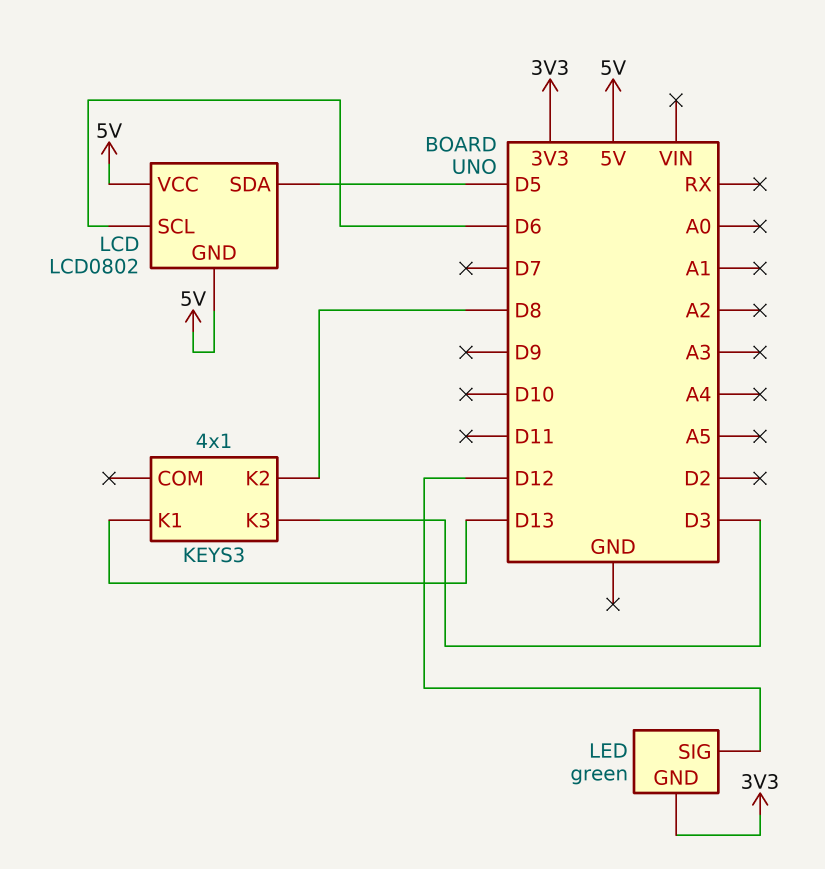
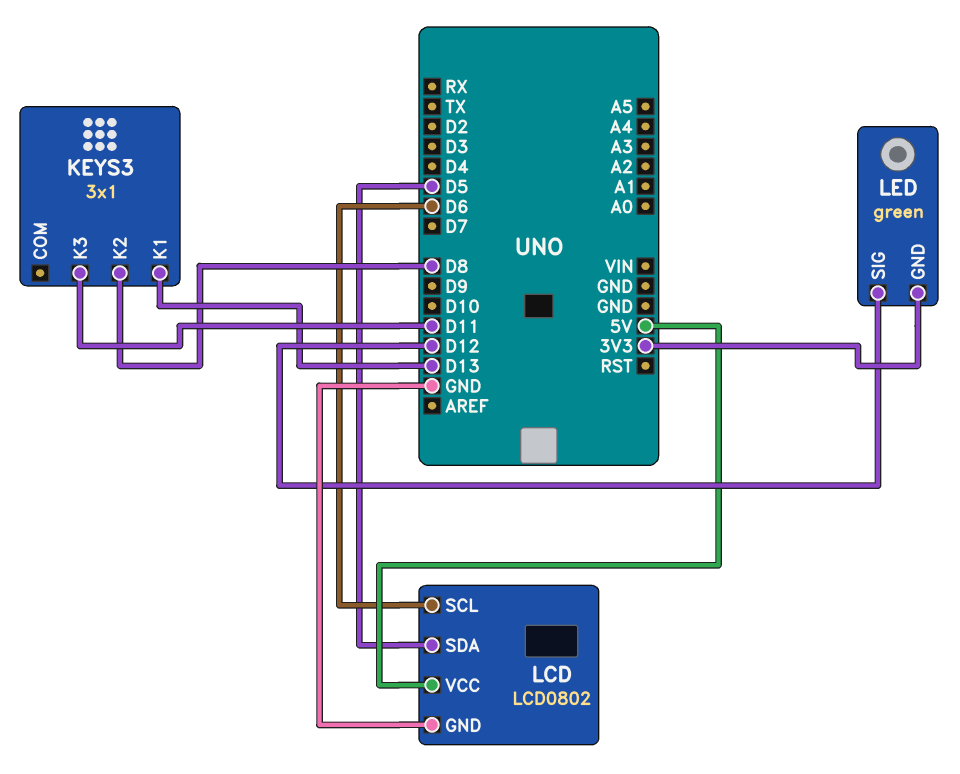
KEYS3: 4x1 -> 3x1
KEYS3 pin K3: D3 -> D11
LCD pin GND: 5V -> GND

